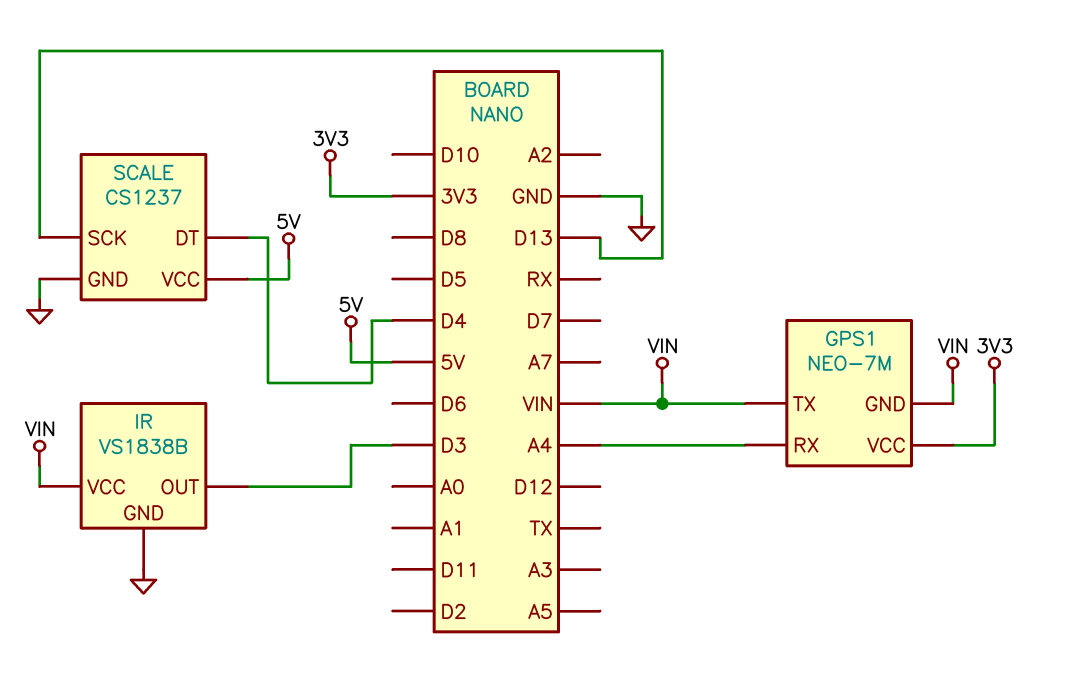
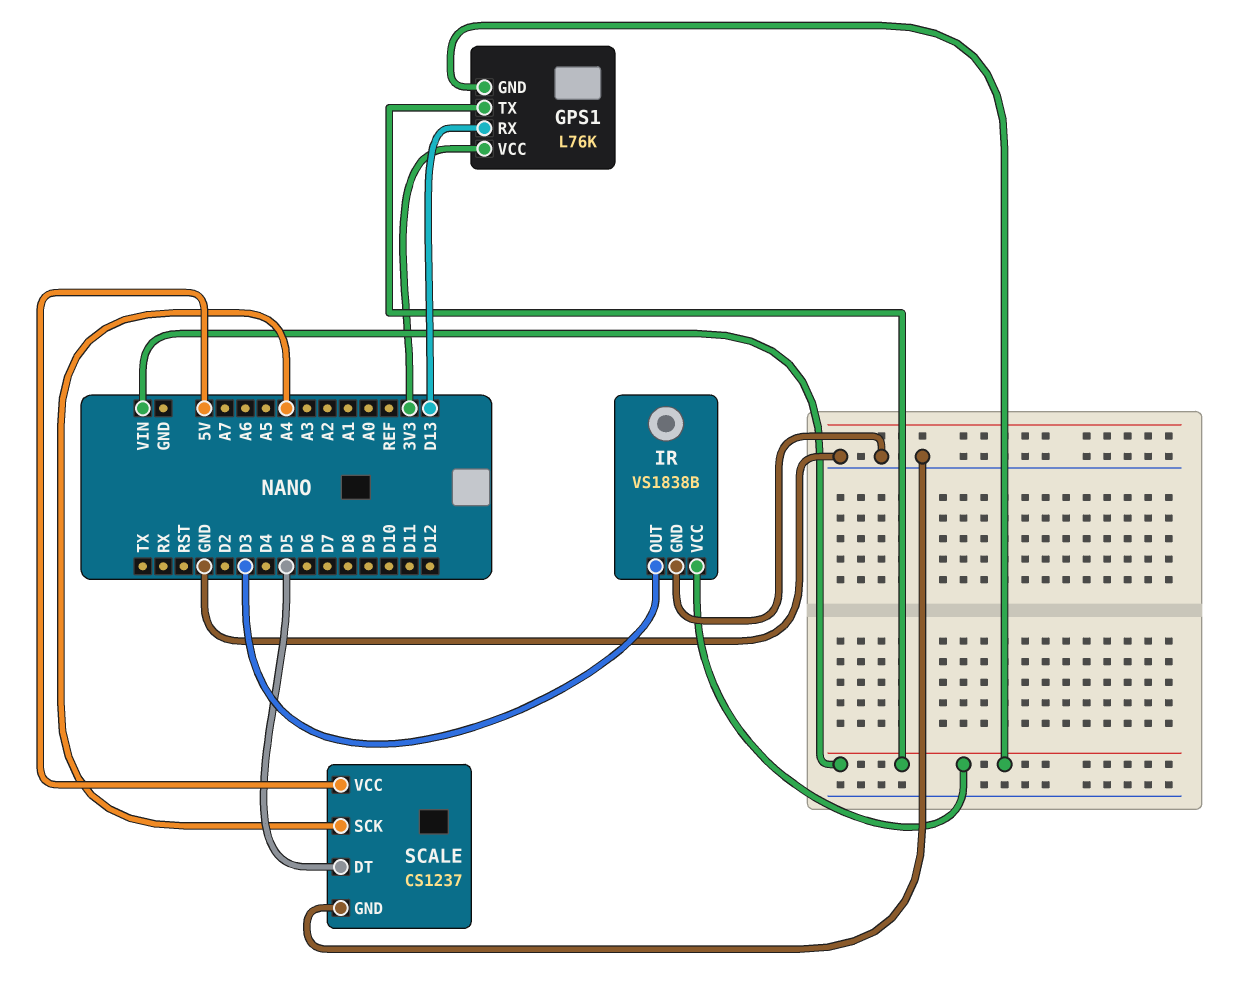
GPS1: NEO-7M -> L76K
GPS1 pin RX: A4 -> D13
SCALE pin DT: D4 -> D5
SCALE pin SCK: D13 -> A4

